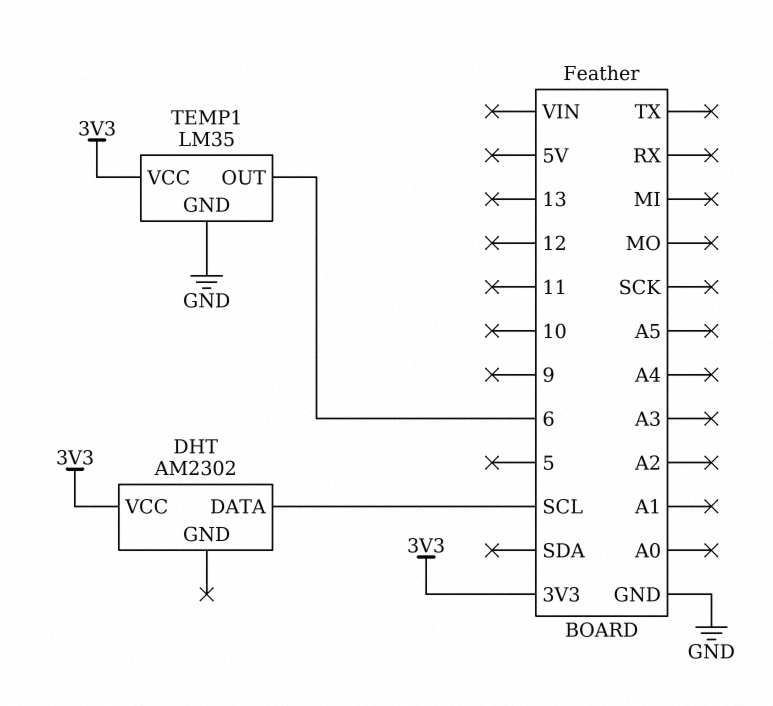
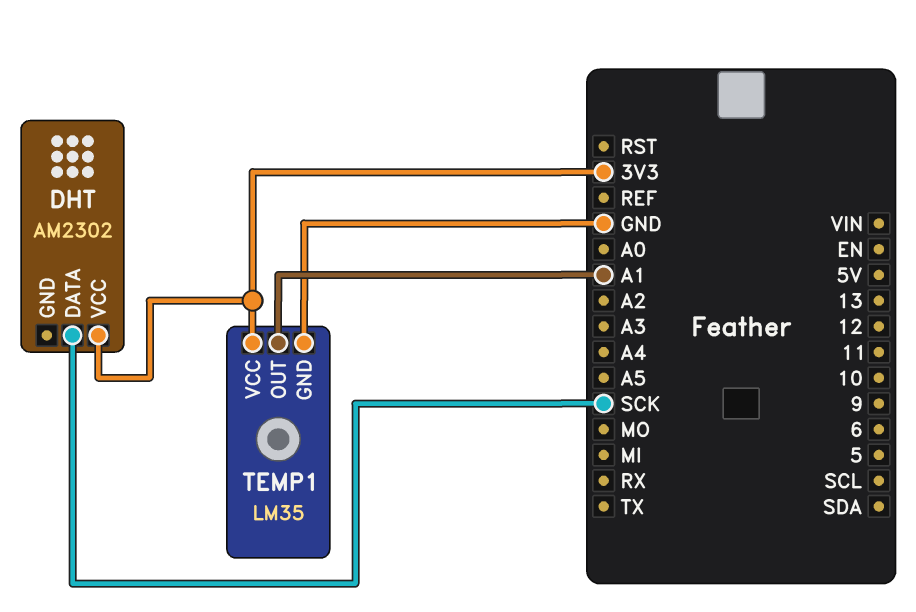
DHT pin DATA: SCL -> SCK
TEMP1 pin OUT: 6 -> A1

